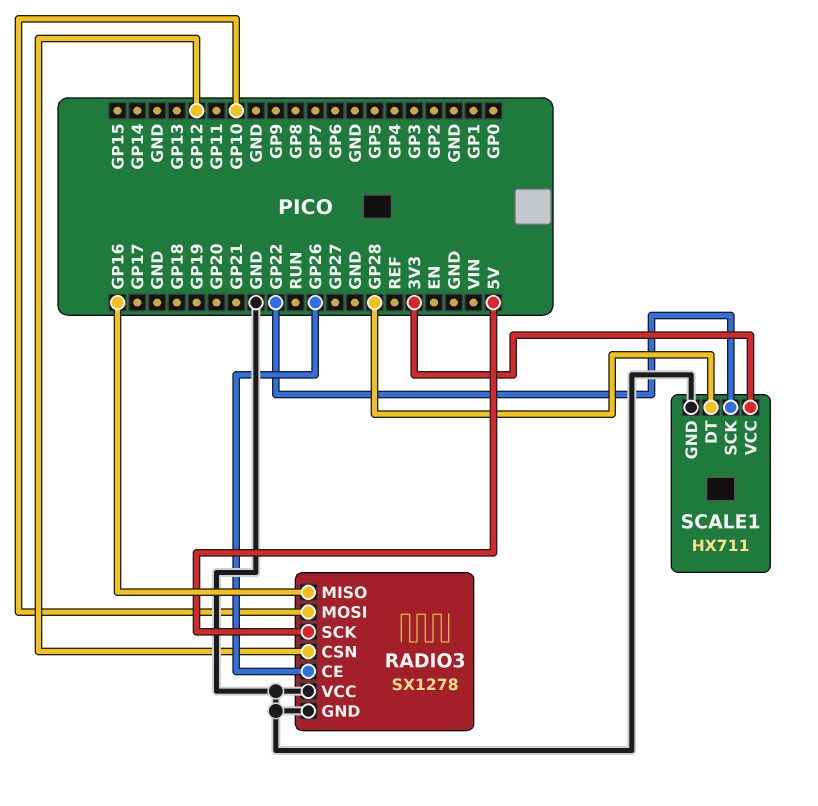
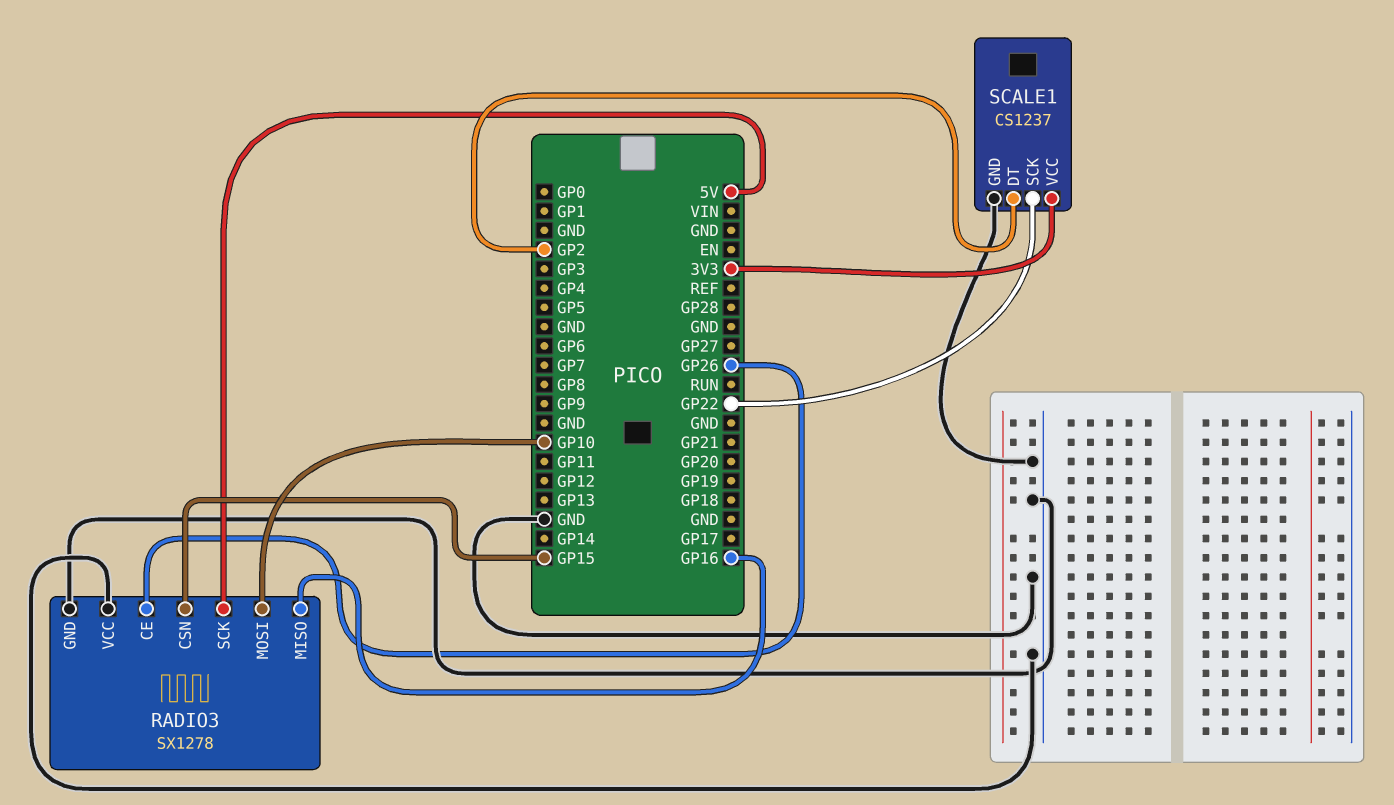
RADIO3 pin CSN: GP12 -> GP15
SCALE1: HX711 -> CS1237
SCALE1 pin DT: GP28 -> GP2

